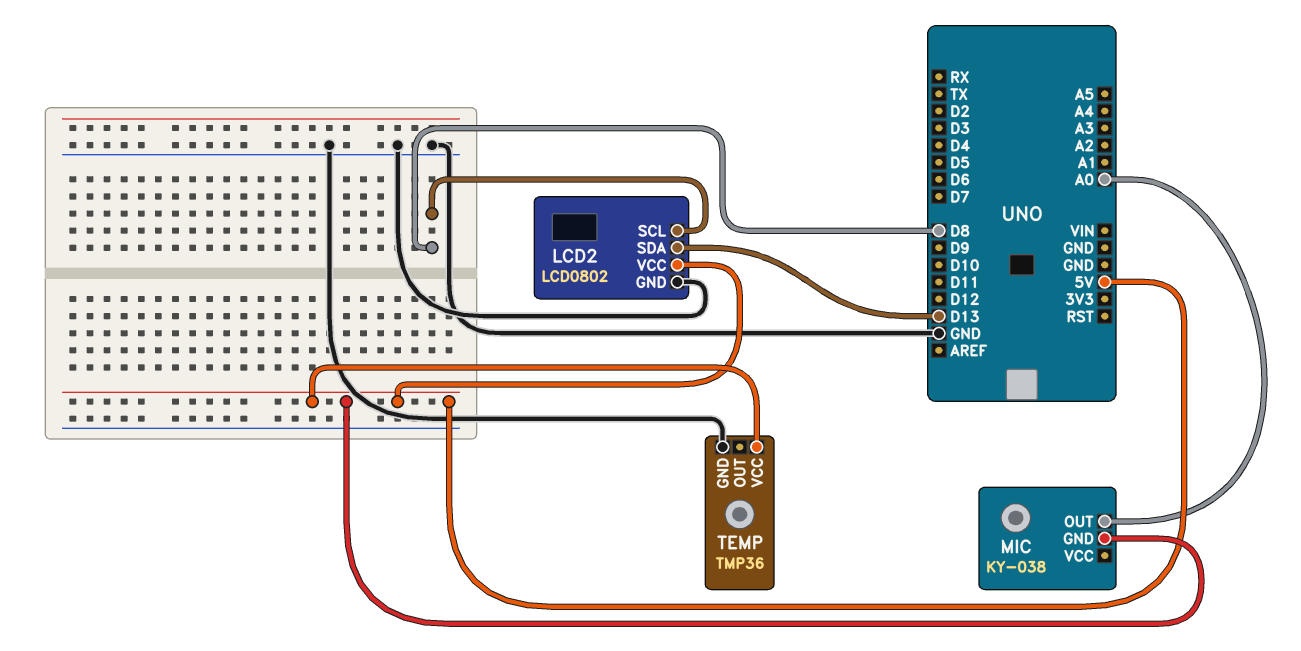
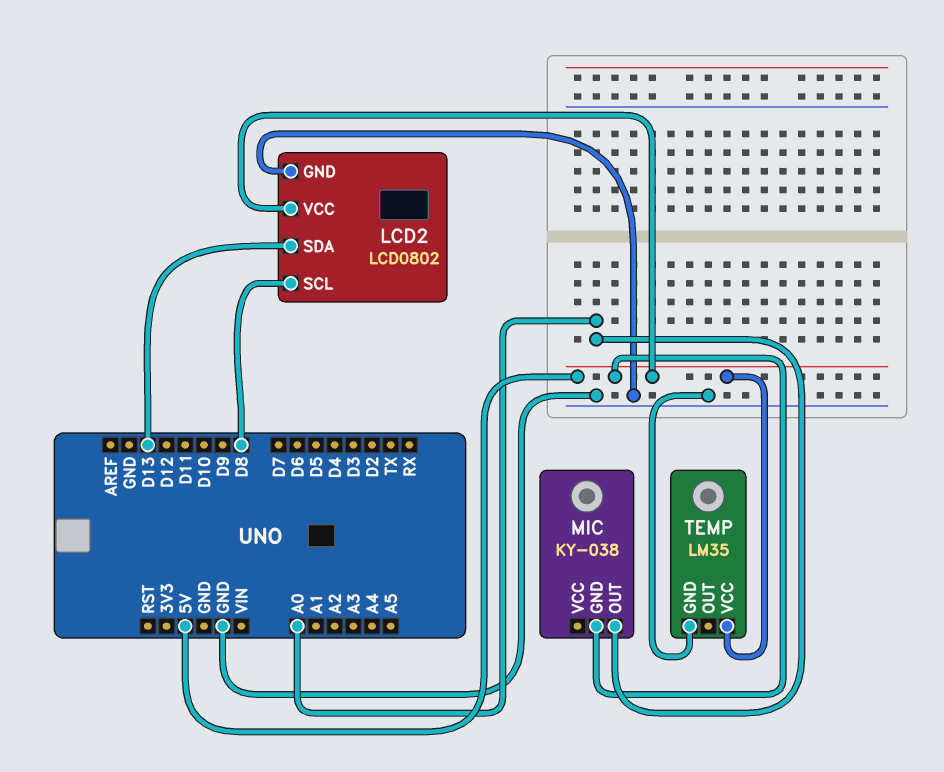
TEMP: TMP36 -> LM35

